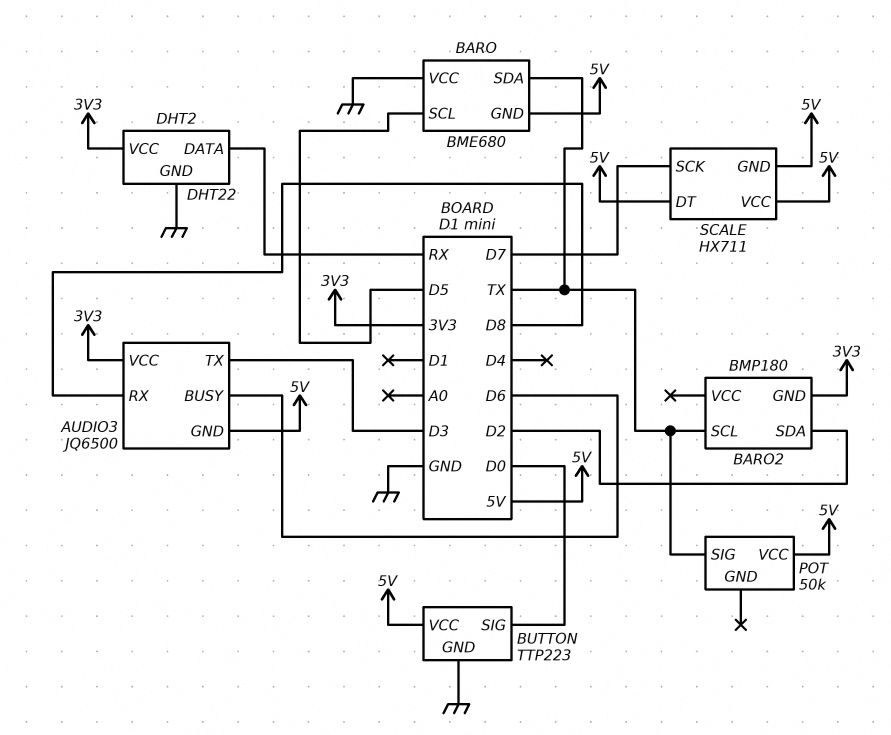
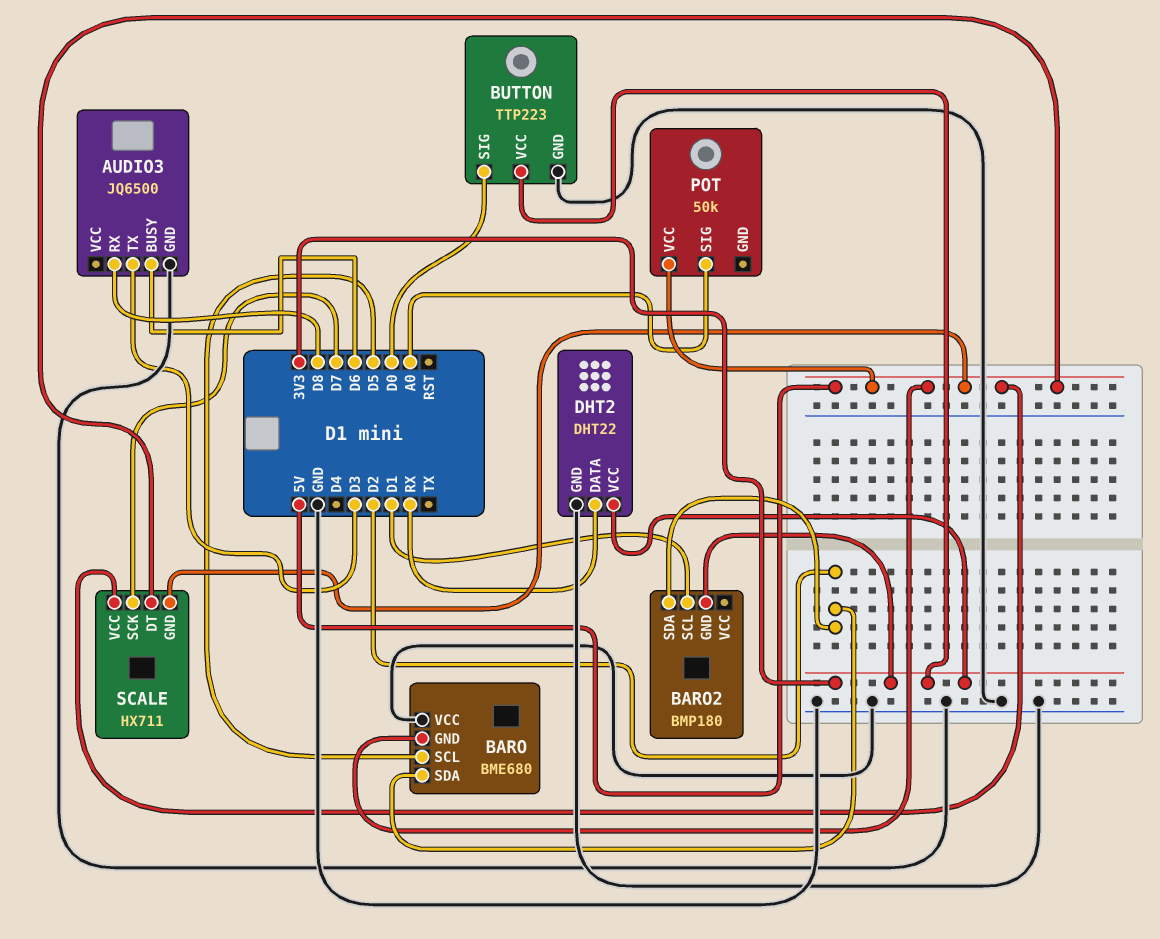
AUDIO3 pin GND: 5V -> GND
AUDIO3 pin VCC: 3V3 -> none
BARO pin SDA: TX -> D2
BARO2 pin SCL: TX -> D1
BUTTON pin VCC: 5V -> 3V3
POT pin SIG: TX -> A0

